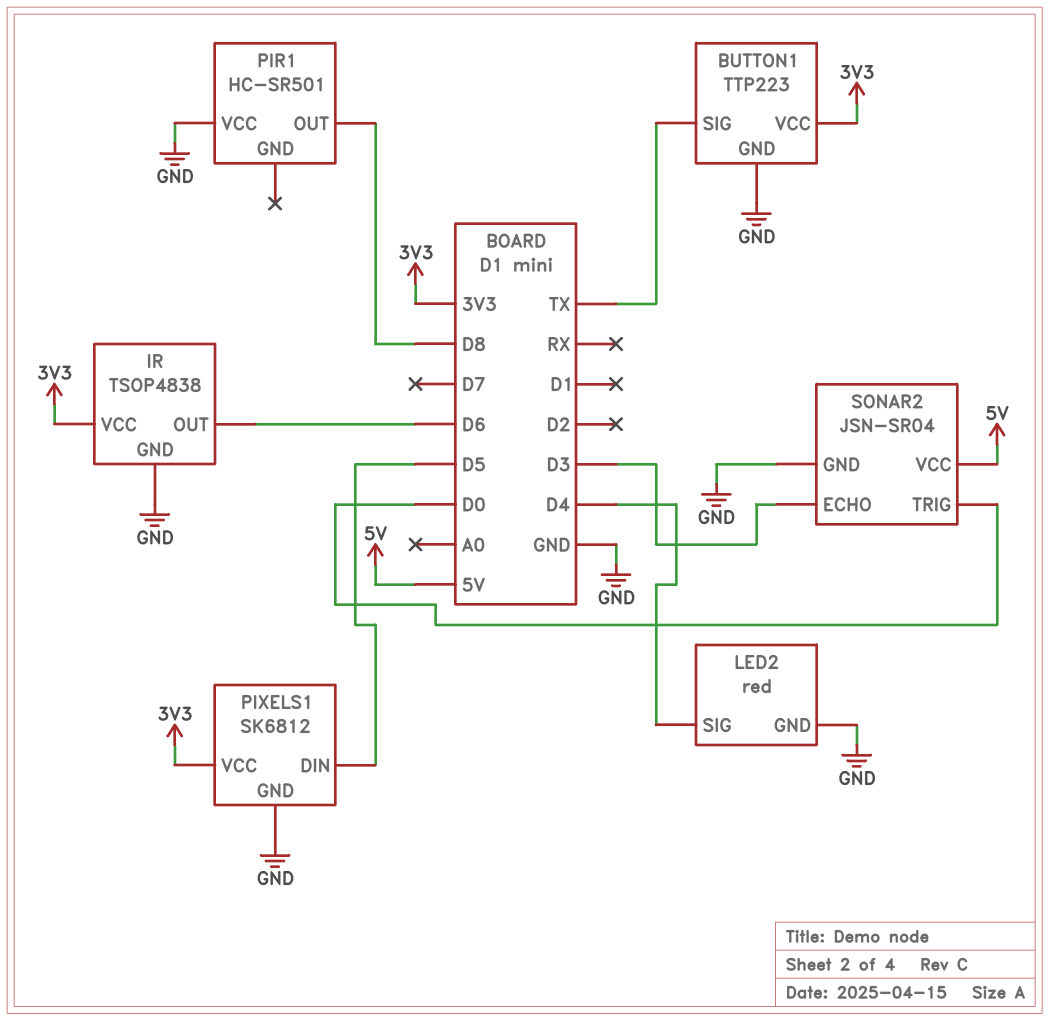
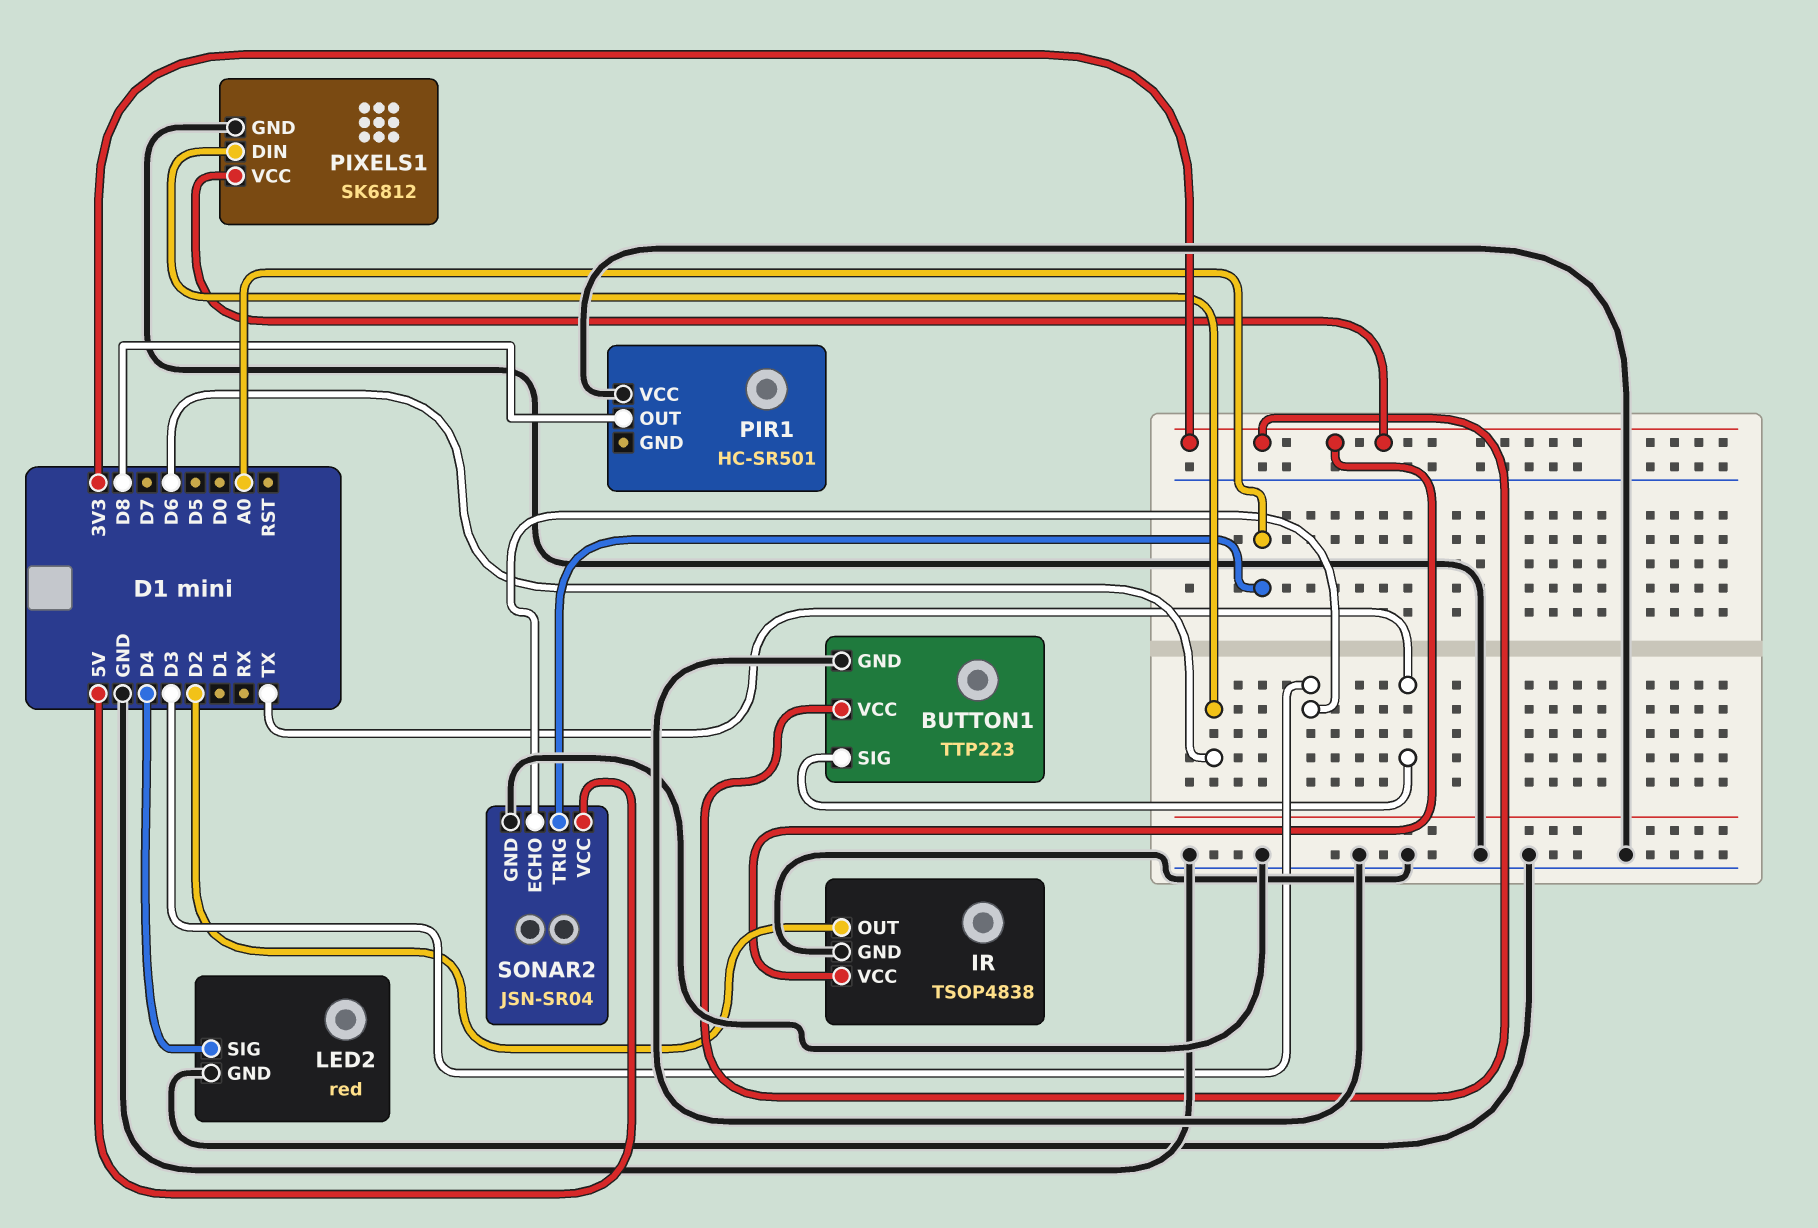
IR pin OUT: D6 -> D2
PIXELS1 pin DIN: D5 -> D6
SONAR2 pin TRIG: D0 -> A0

